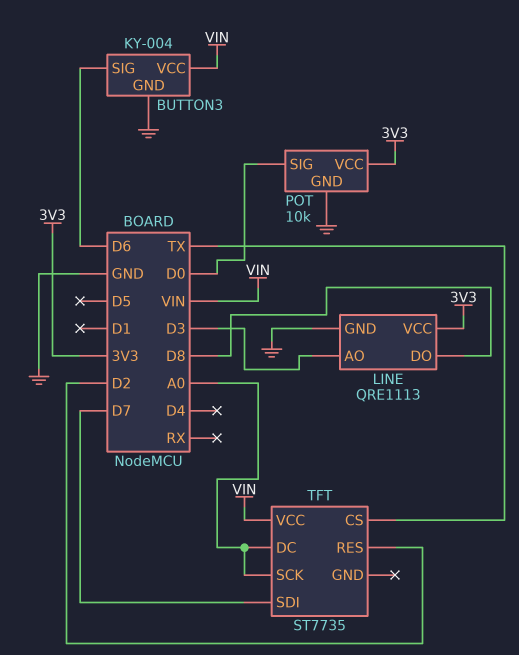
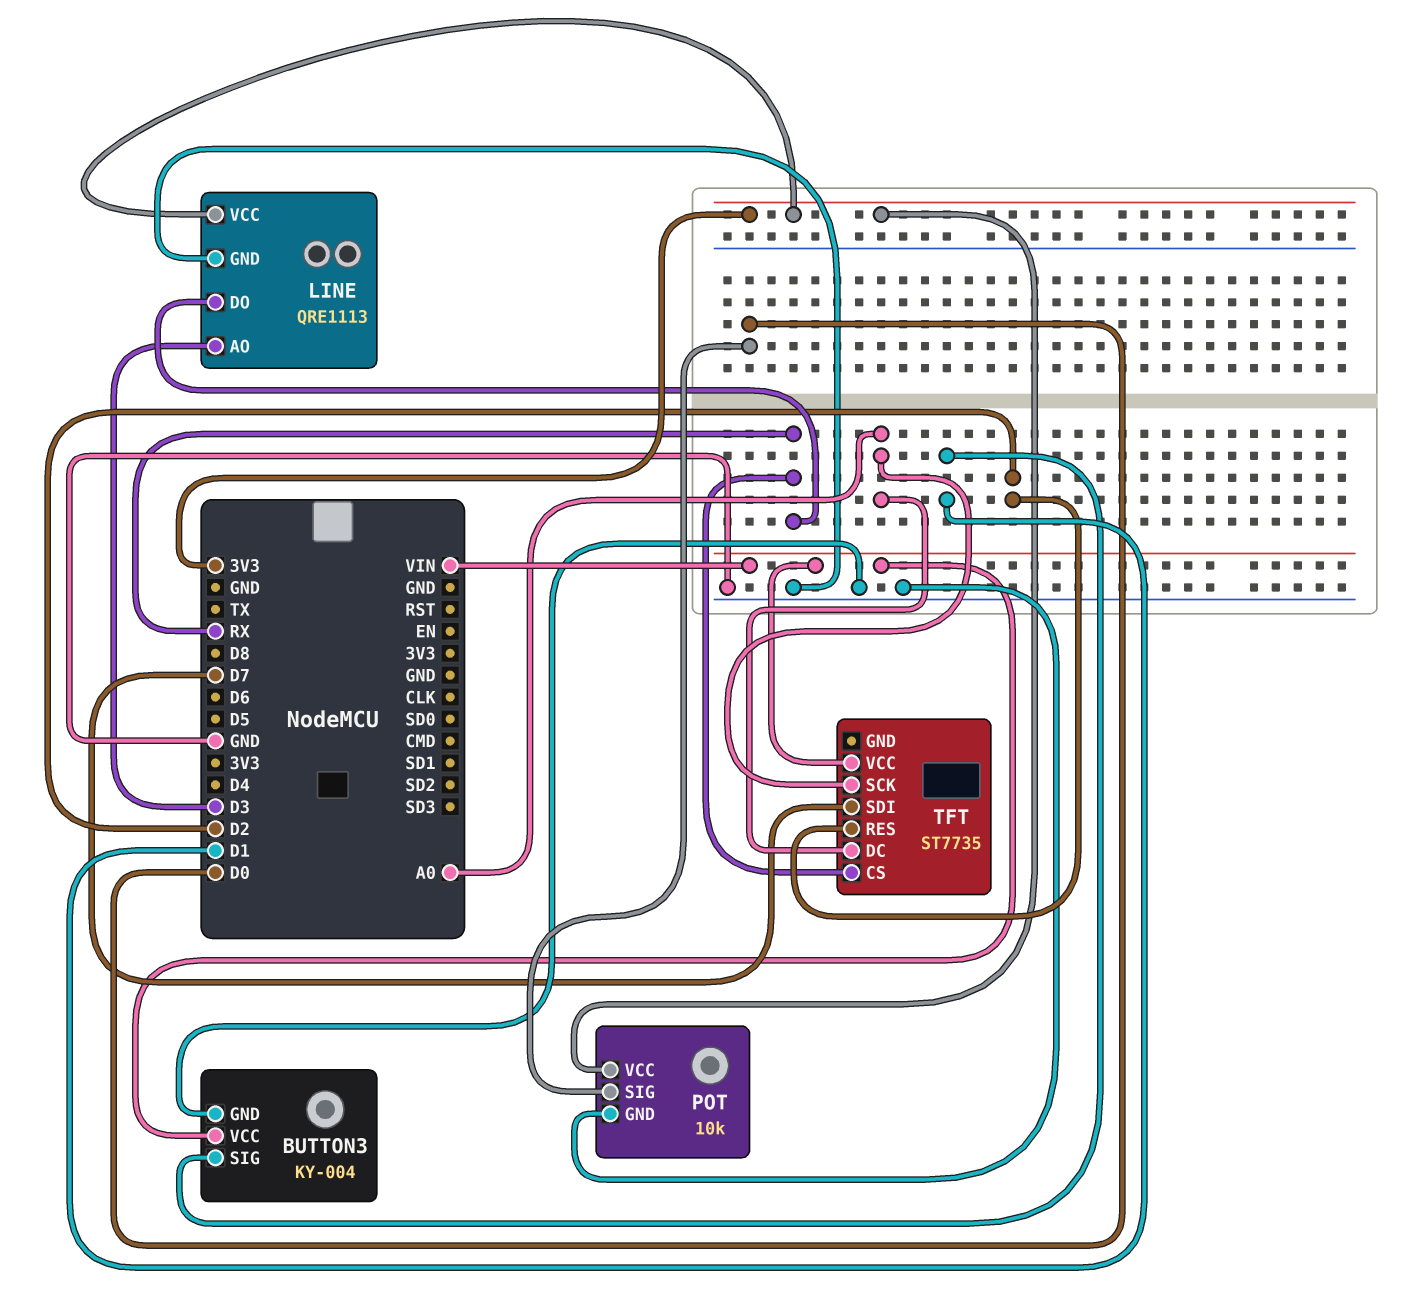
BUTTON3 pin SIG: D6 -> D1
LINE pin DO: D8 -> RX
TFT pin CS: TX -> RX

